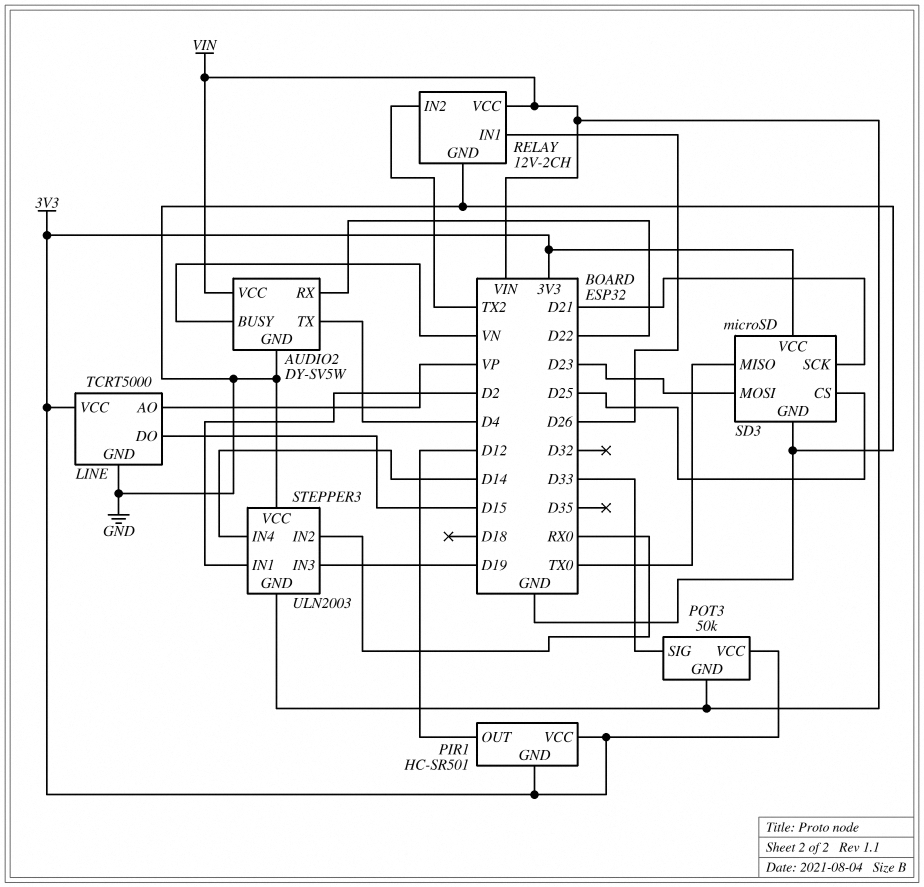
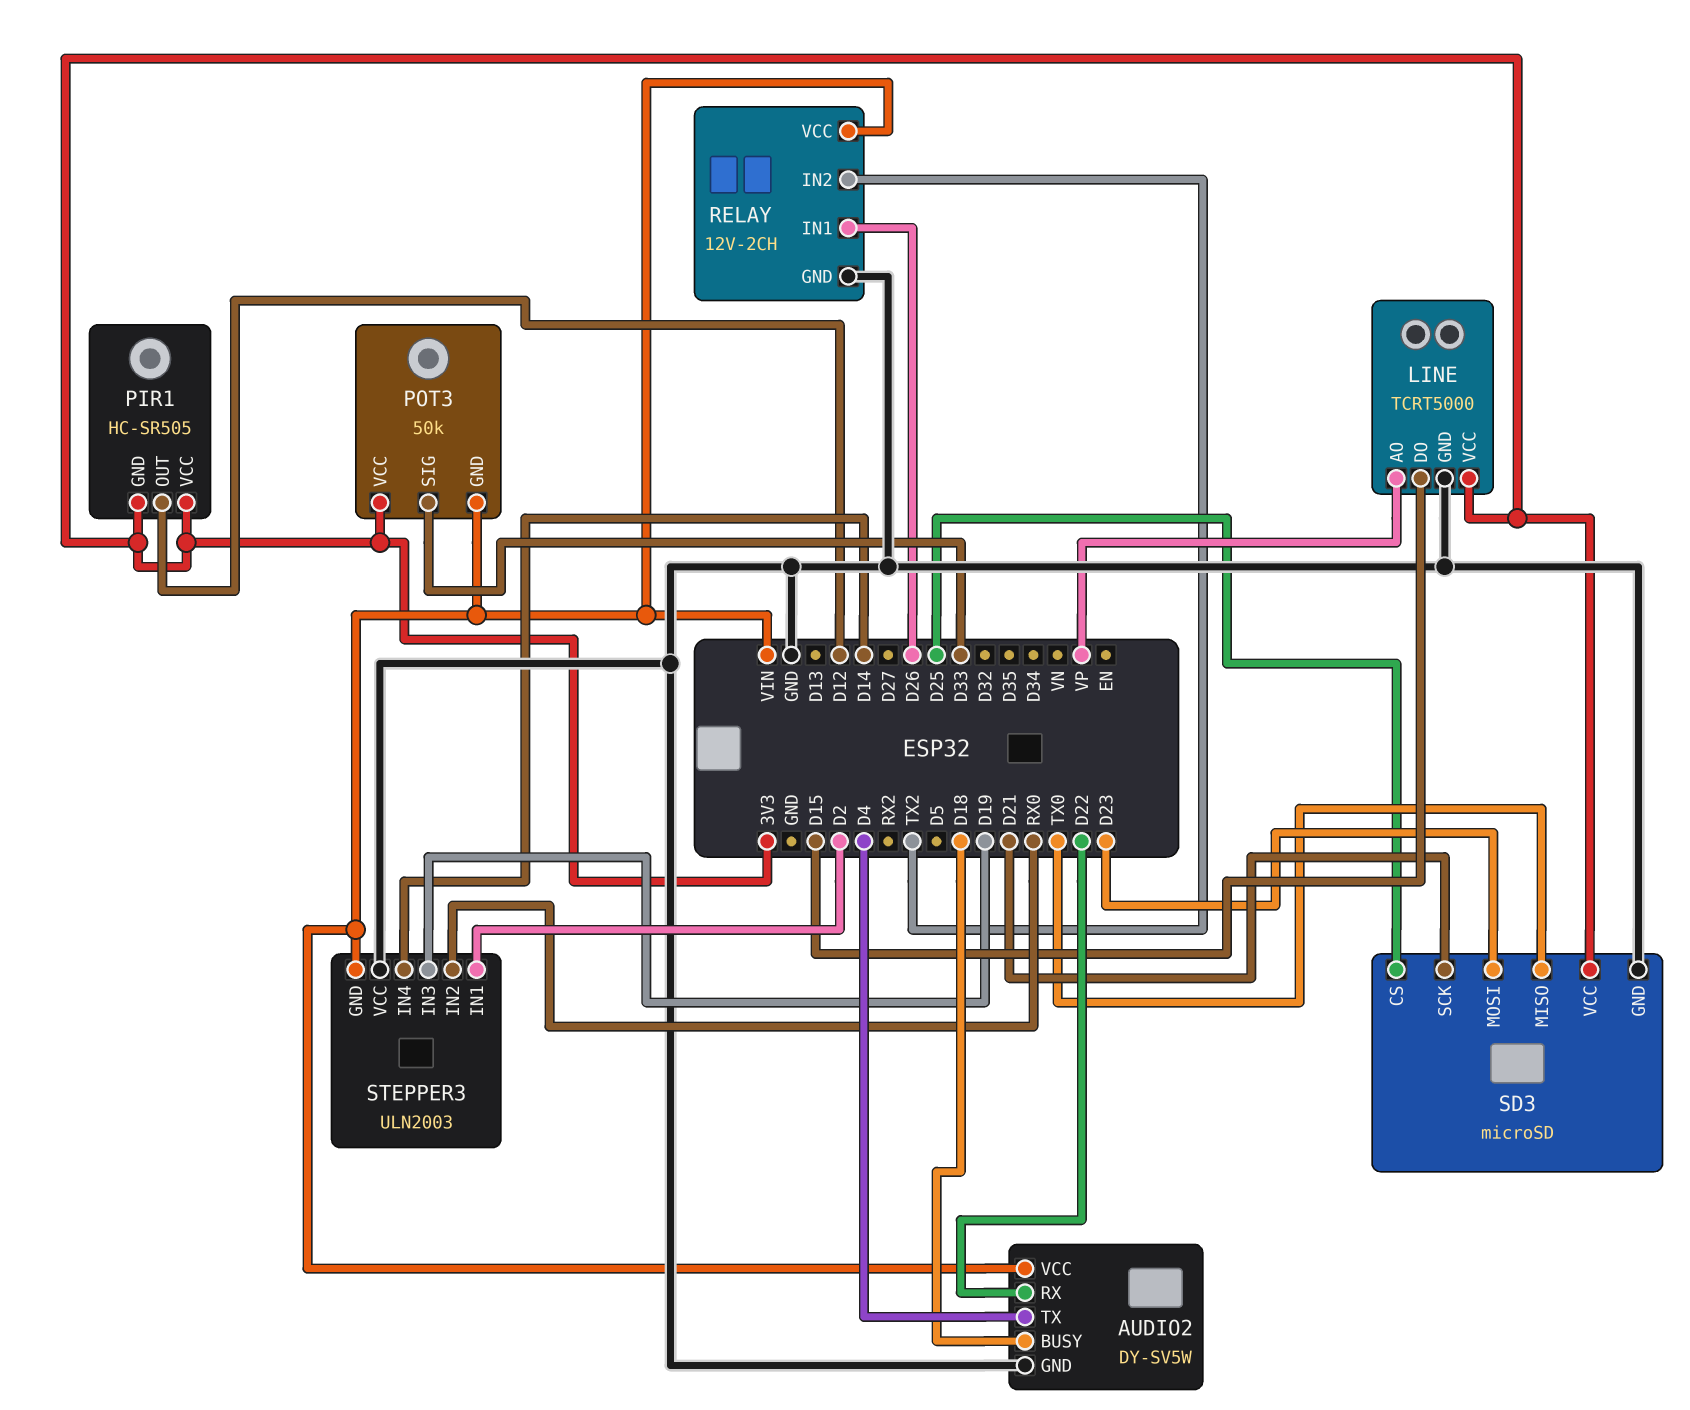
AUDIO2 pin BUSY: VN -> D18
PIR1: HC-SR501 -> HC-SR505

